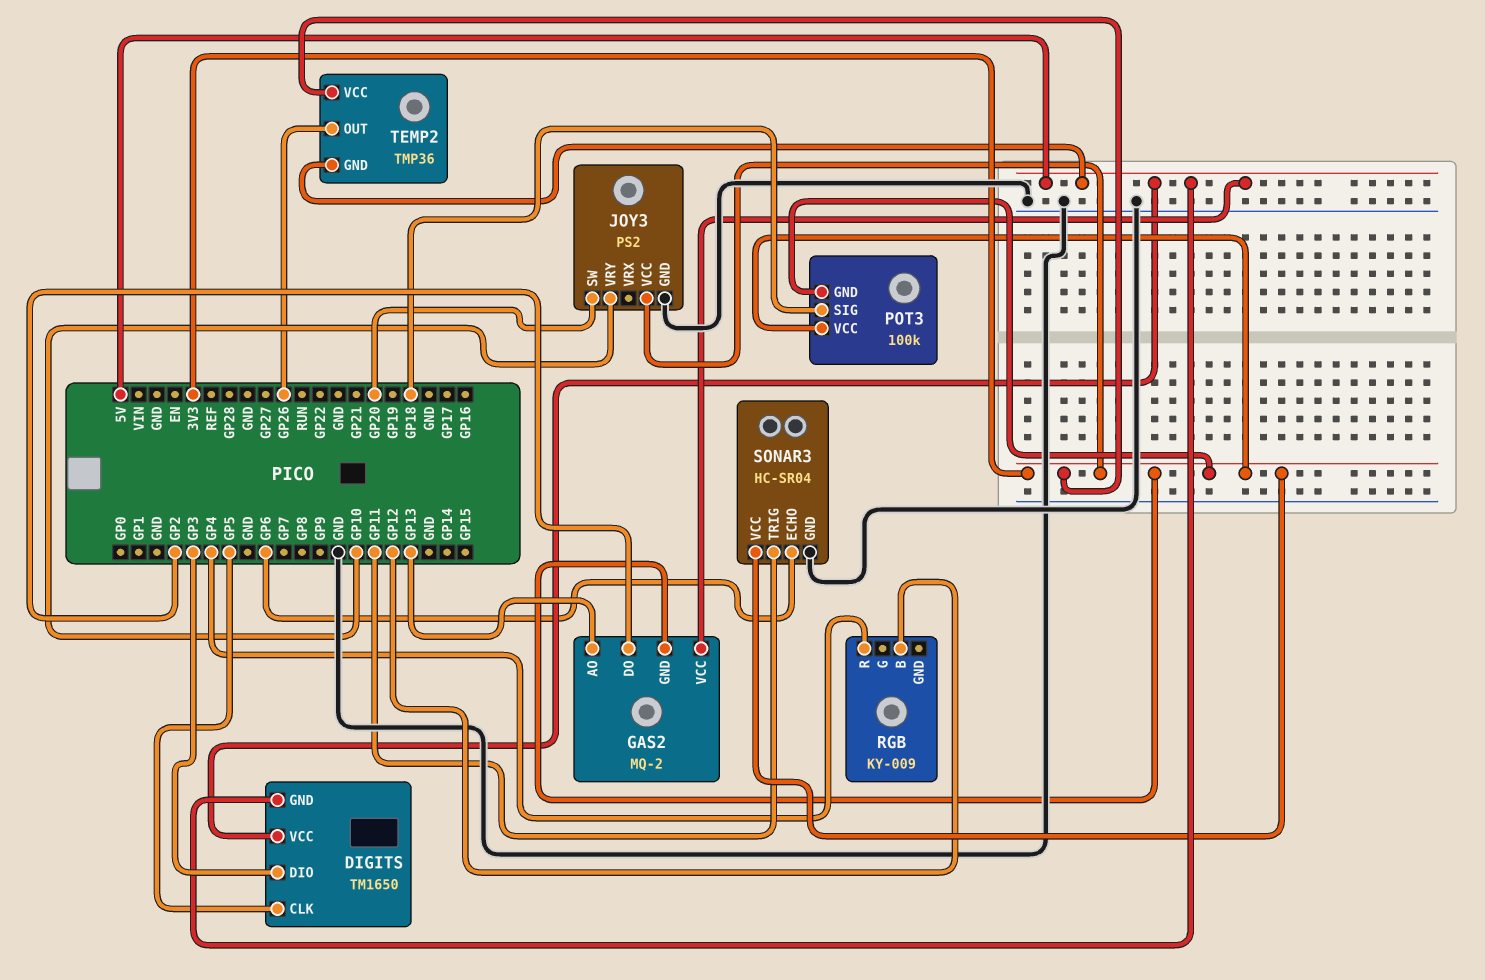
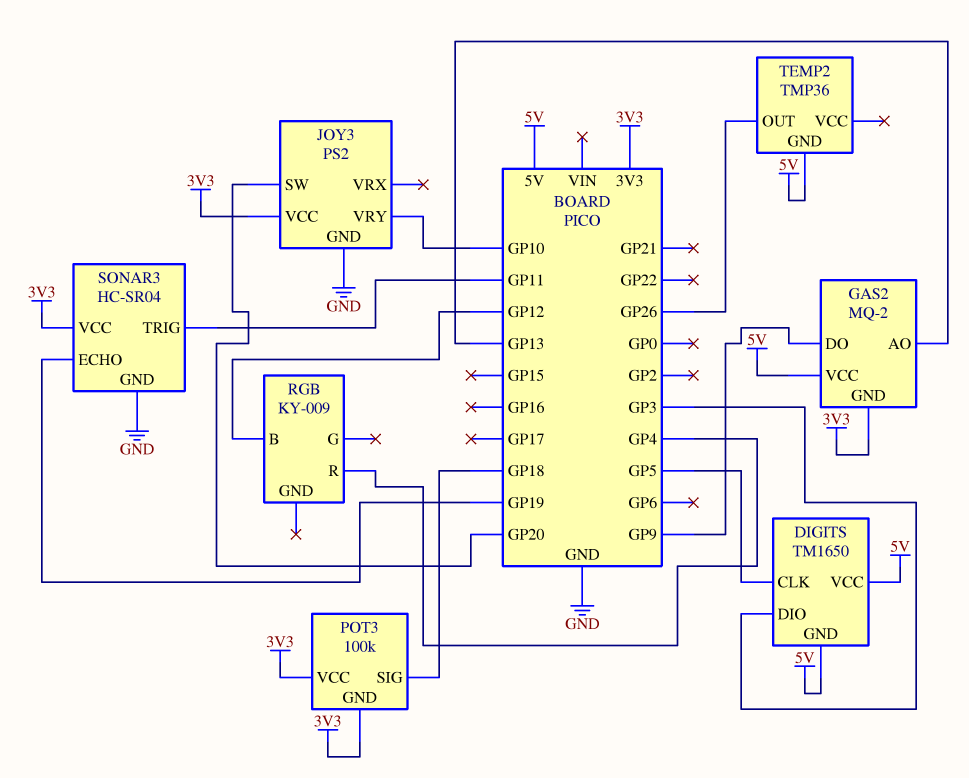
GAS2 pin DO: GP2 -> GP9
SONAR3 pin ECHO: GP6 -> GP19
TEMP2 pin VCC: 3V3 -> none

